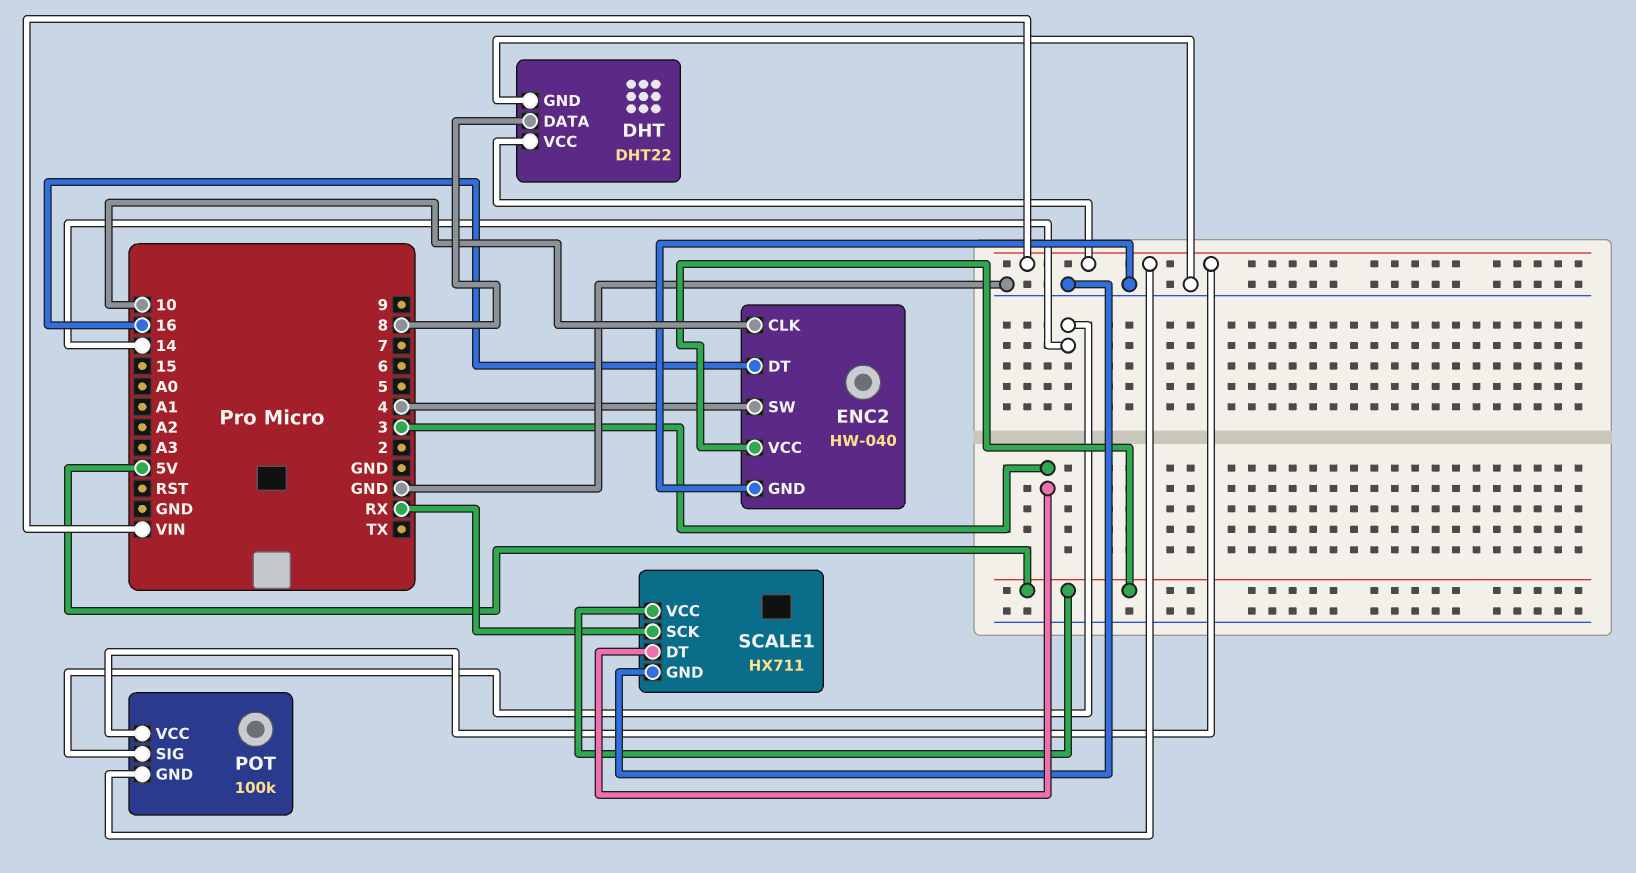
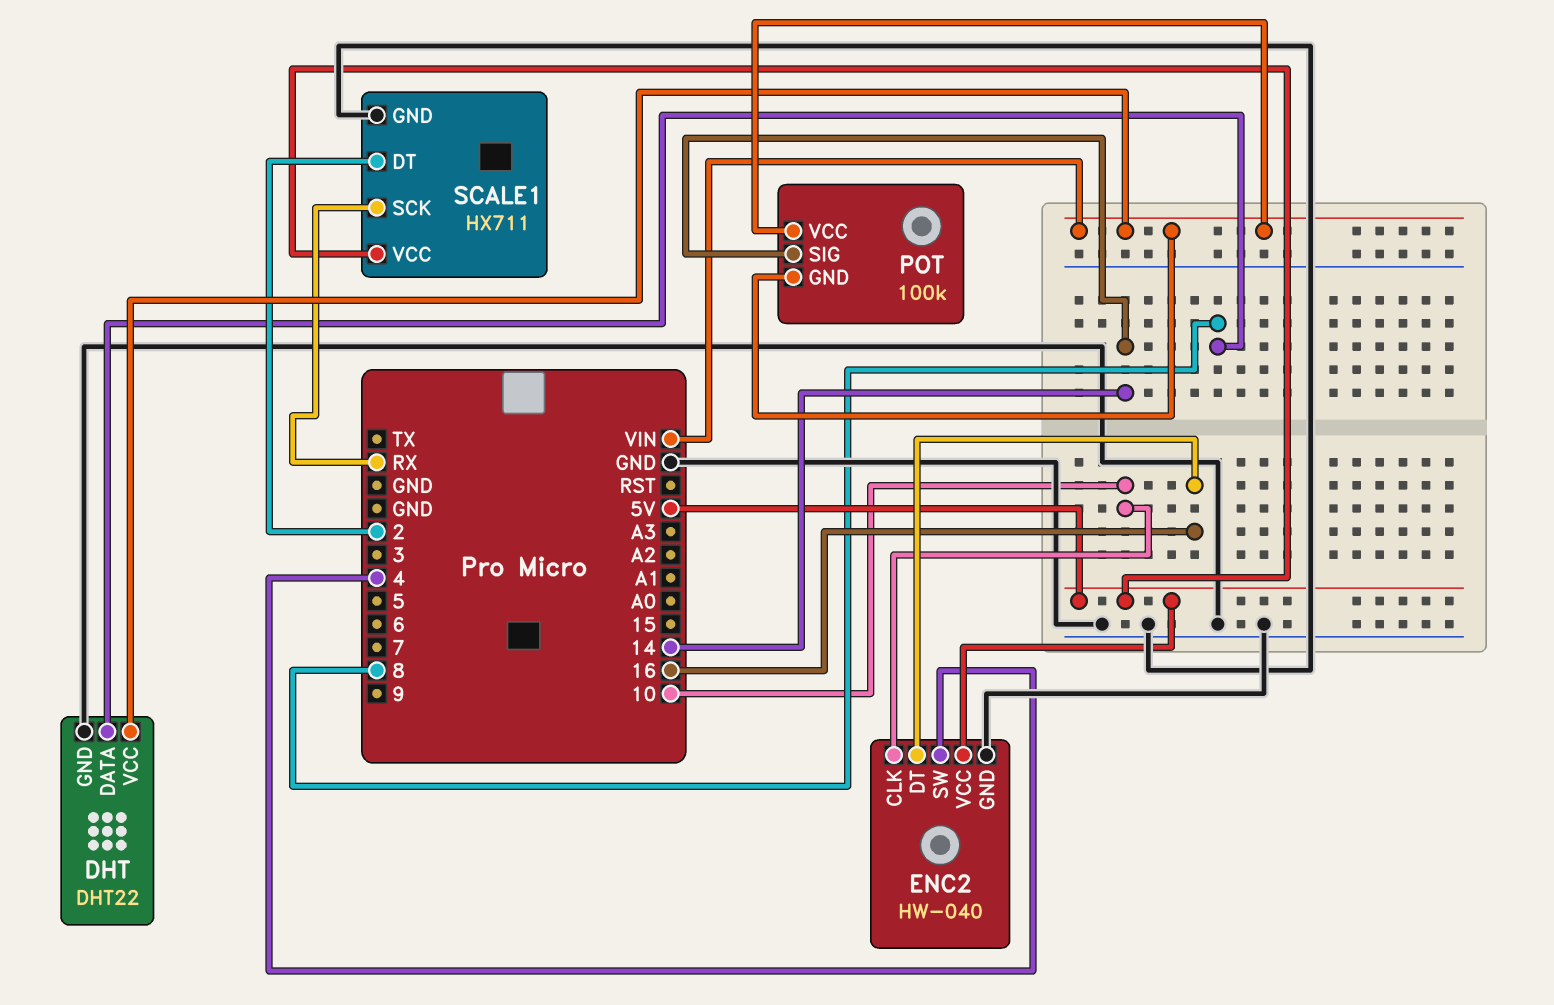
SCALE1 pin DT: 3 -> 2

